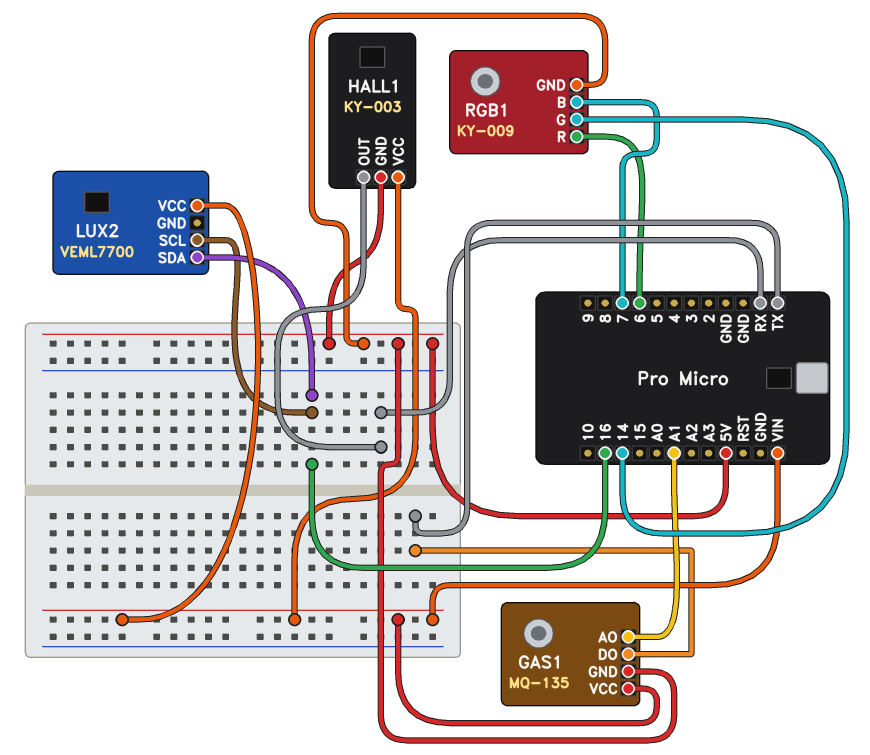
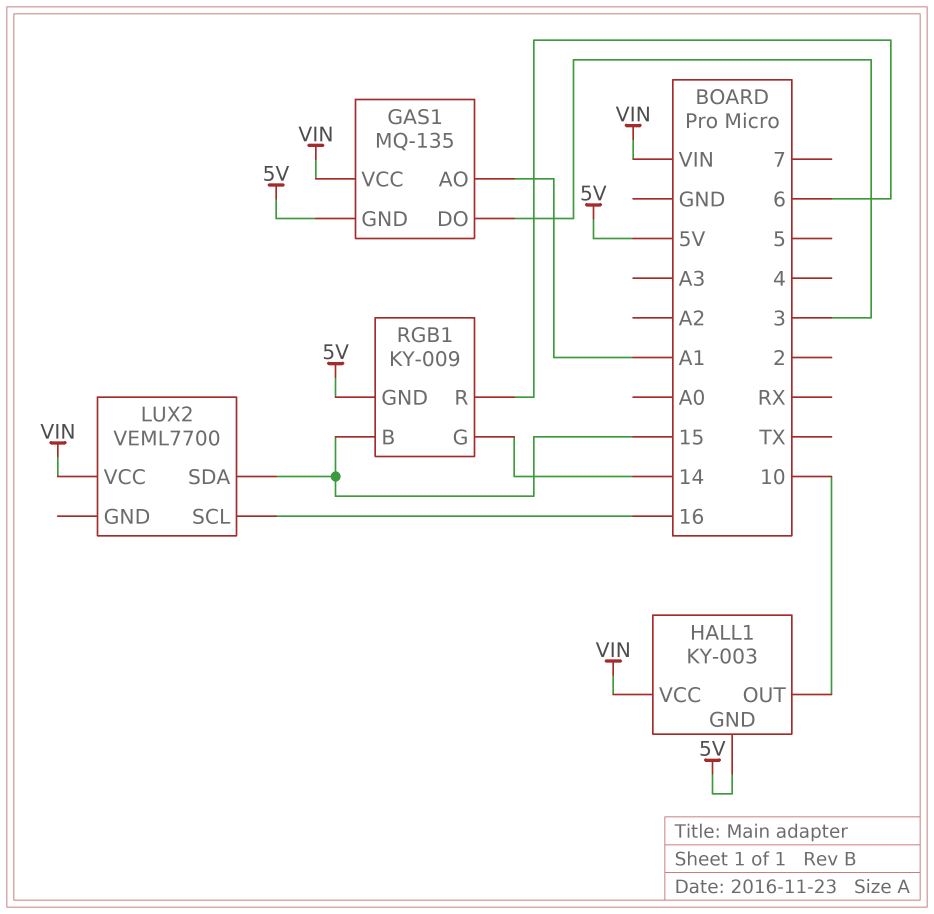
GAS1 pin DO: TX -> 3
HALL1 pin OUT: RX -> 10
LUX2 pin SDA: 16 -> 15
RGB1 pin B: 7 -> 15

